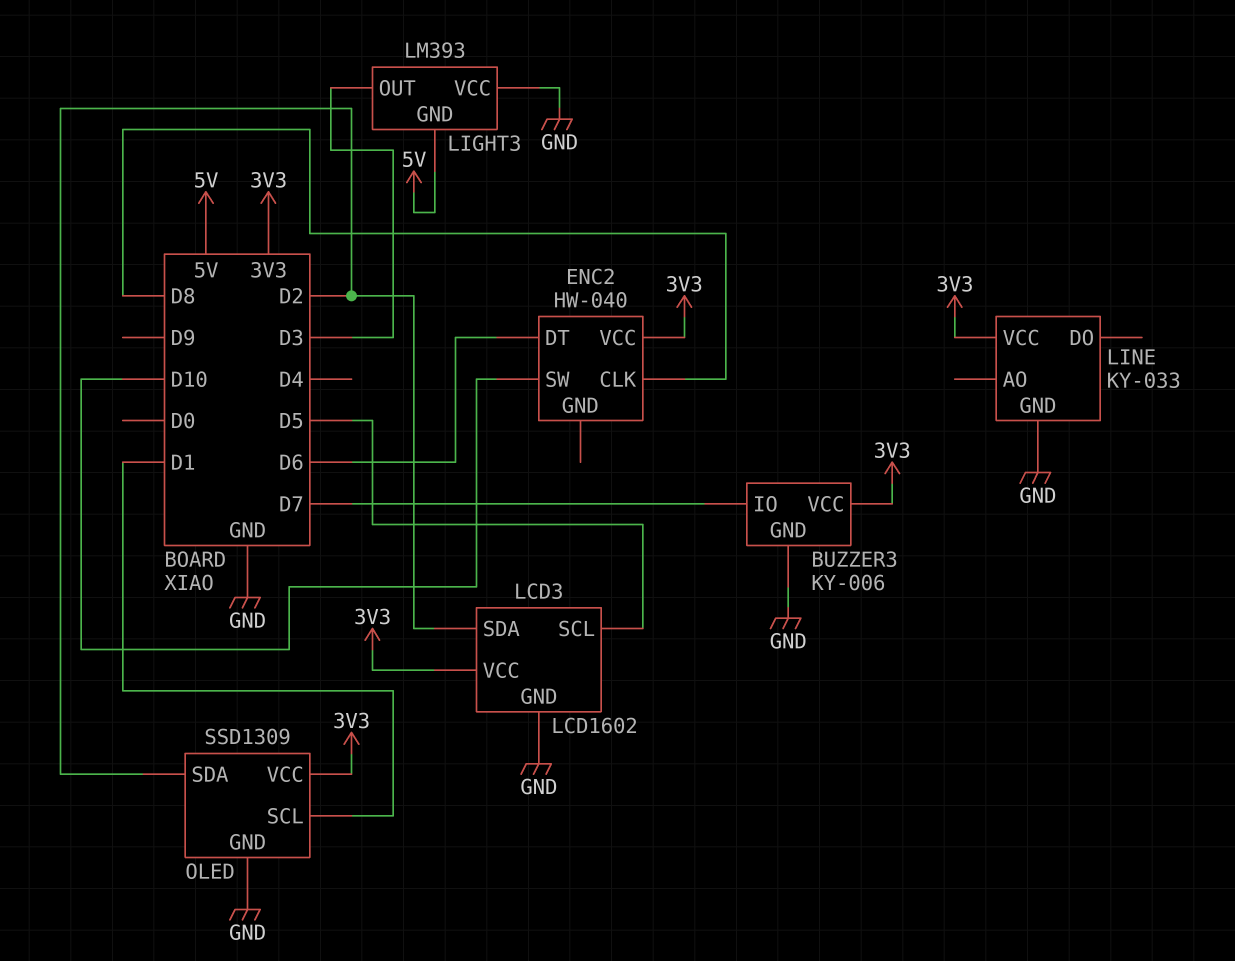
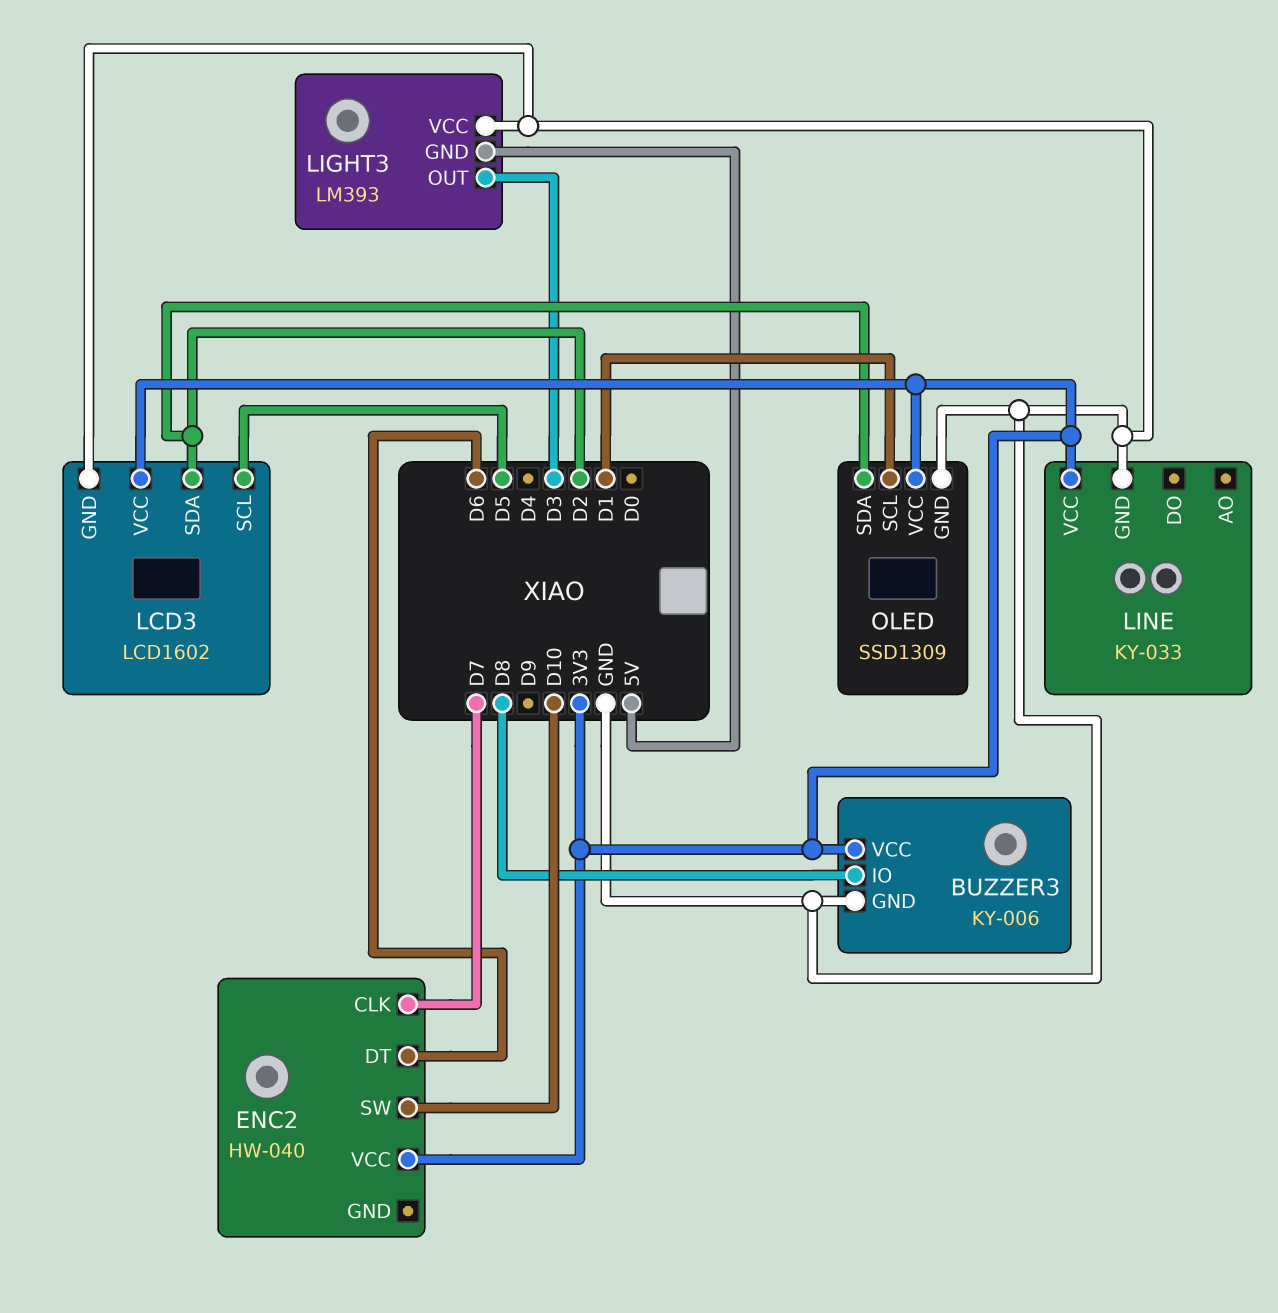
BUZZER3 pin IO: D7 -> D8
ENC2 pin CLK: D8 -> D7

